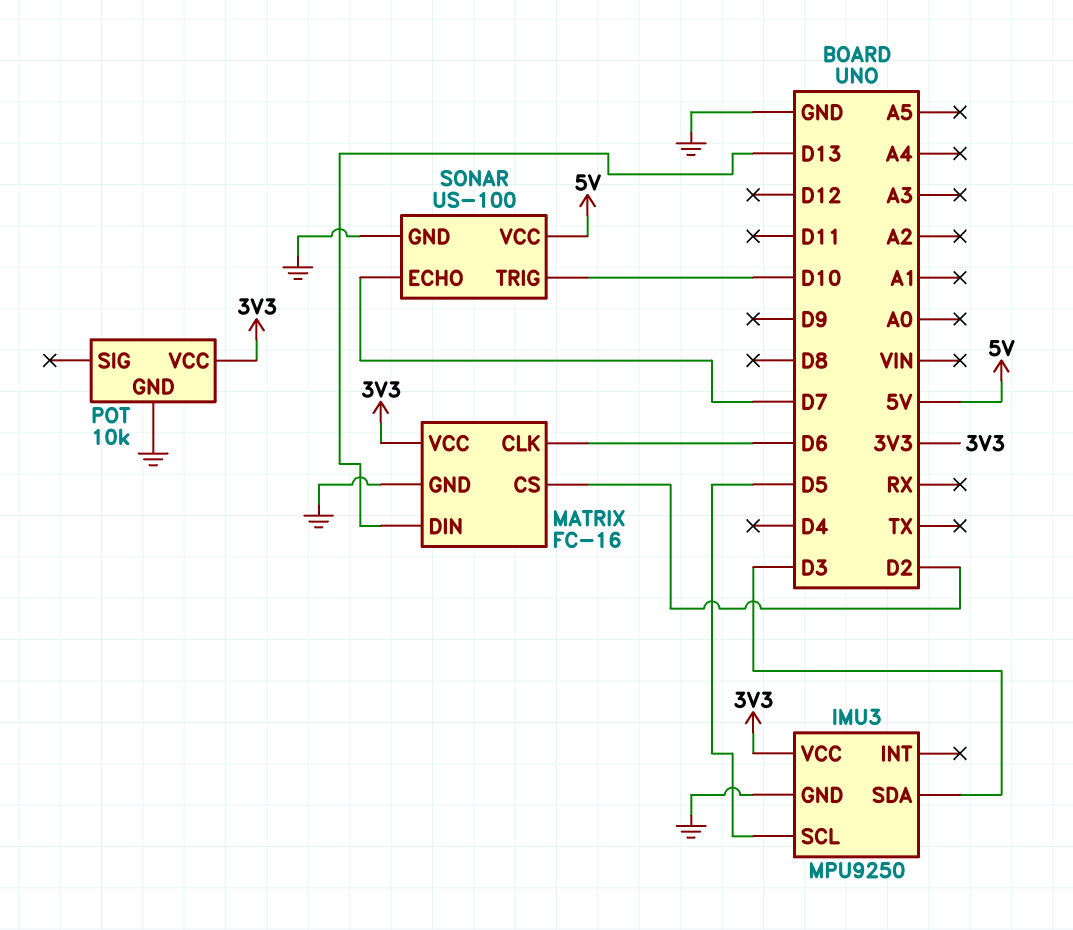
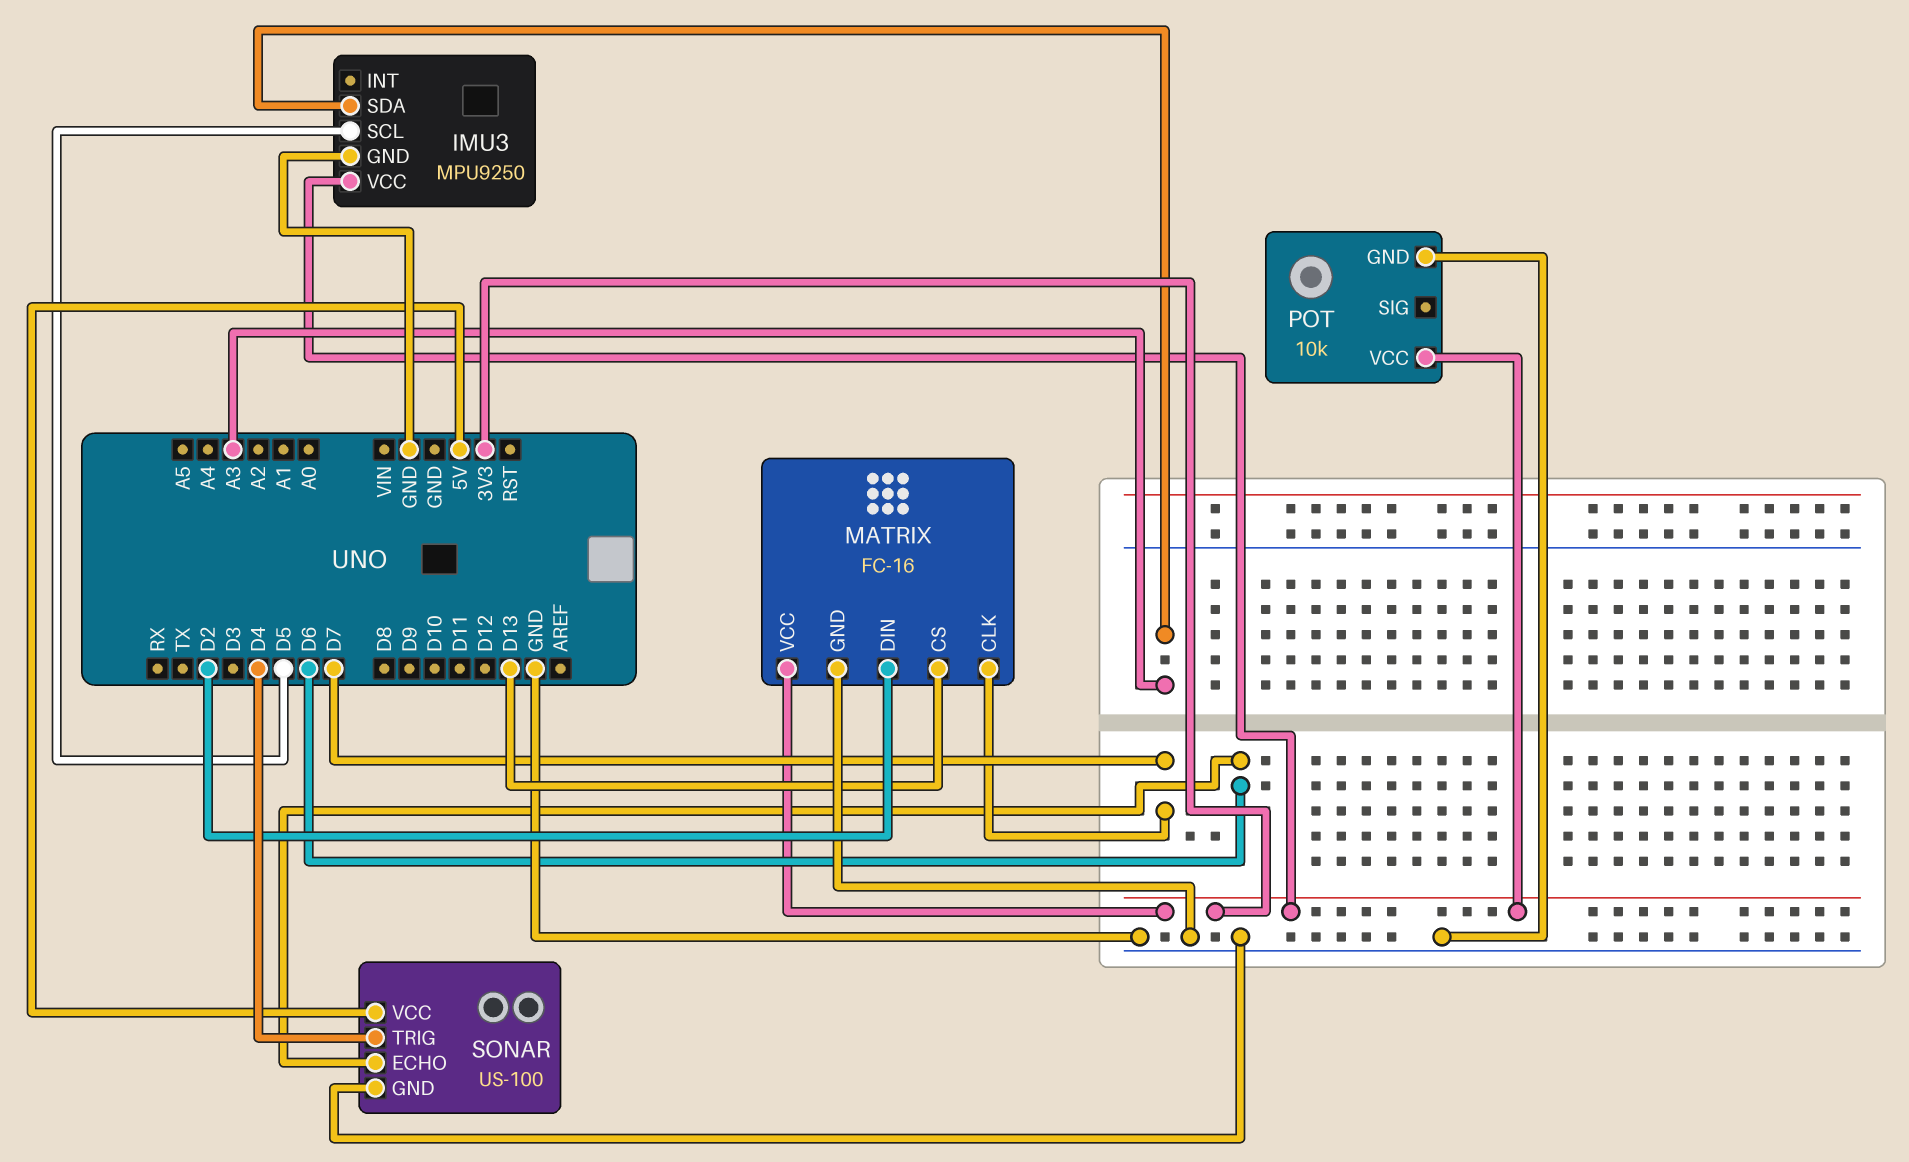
IMU3 pin SDA: D3 -> A3
MATRIX pin CLK: D6 -> D7
MATRIX pin CS: D2 -> D13
MATRIX pin DIN: D13 -> D2
SONAR pin ECHO: D7 -> D6
SONAR pin TRIG: D10 -> D4

